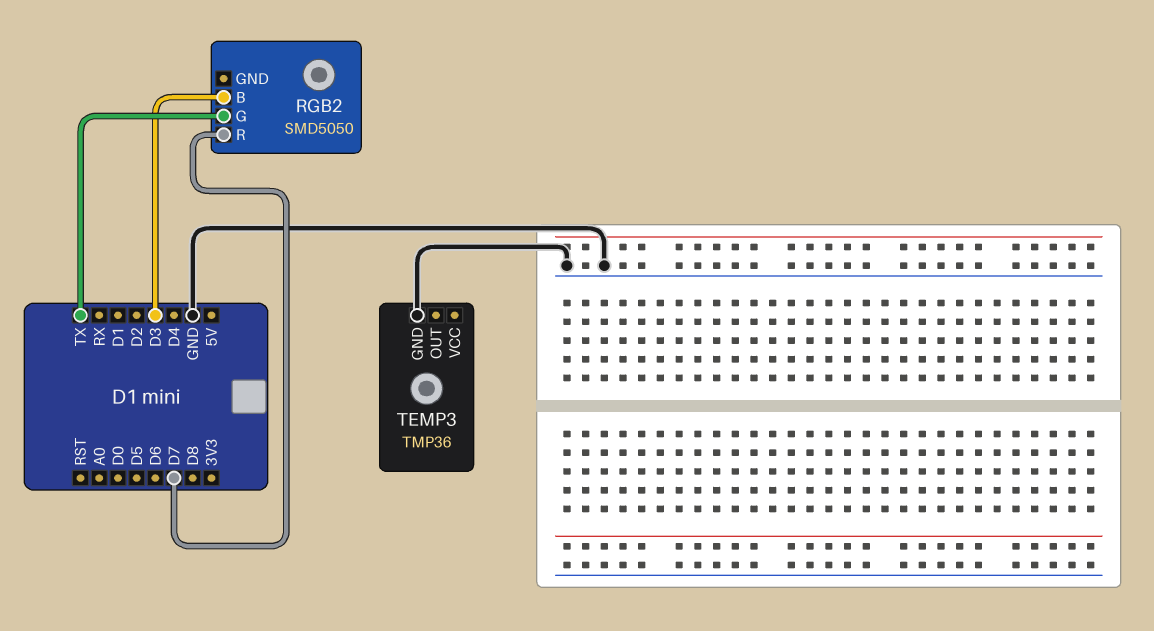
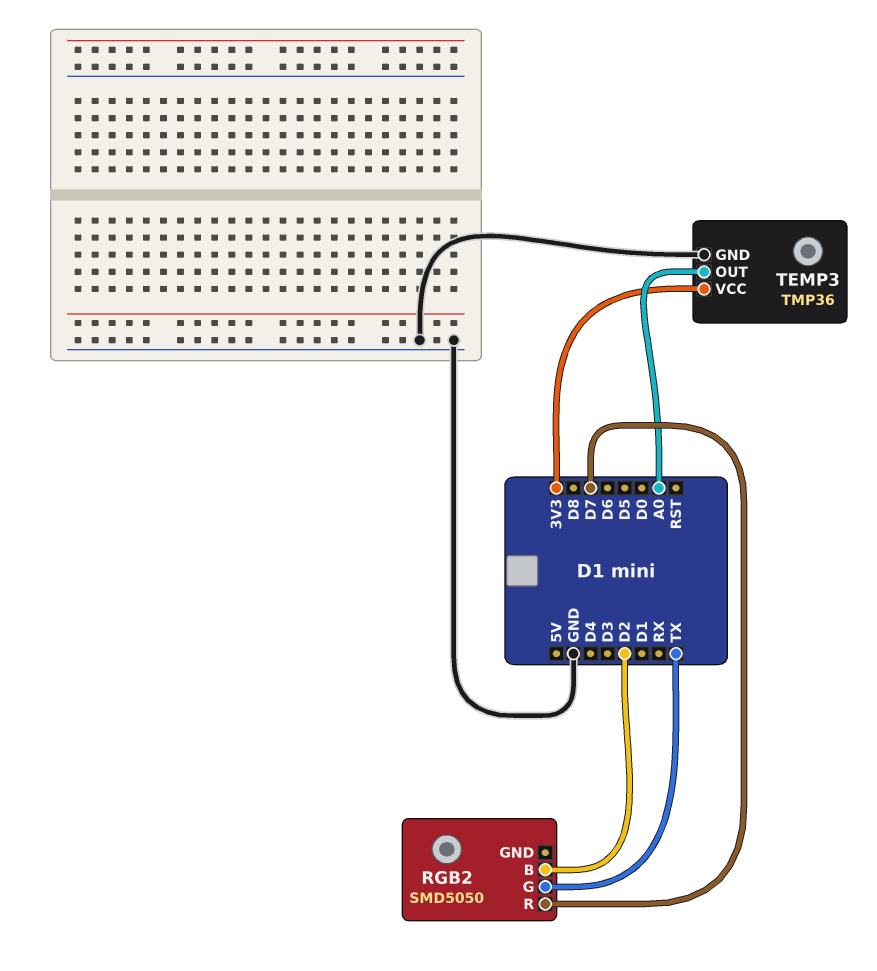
RGB2 pin B: D3 -> D2
TEMP3 pin OUT: none -> A0
TEMP3 pin VCC: none -> 3V3

